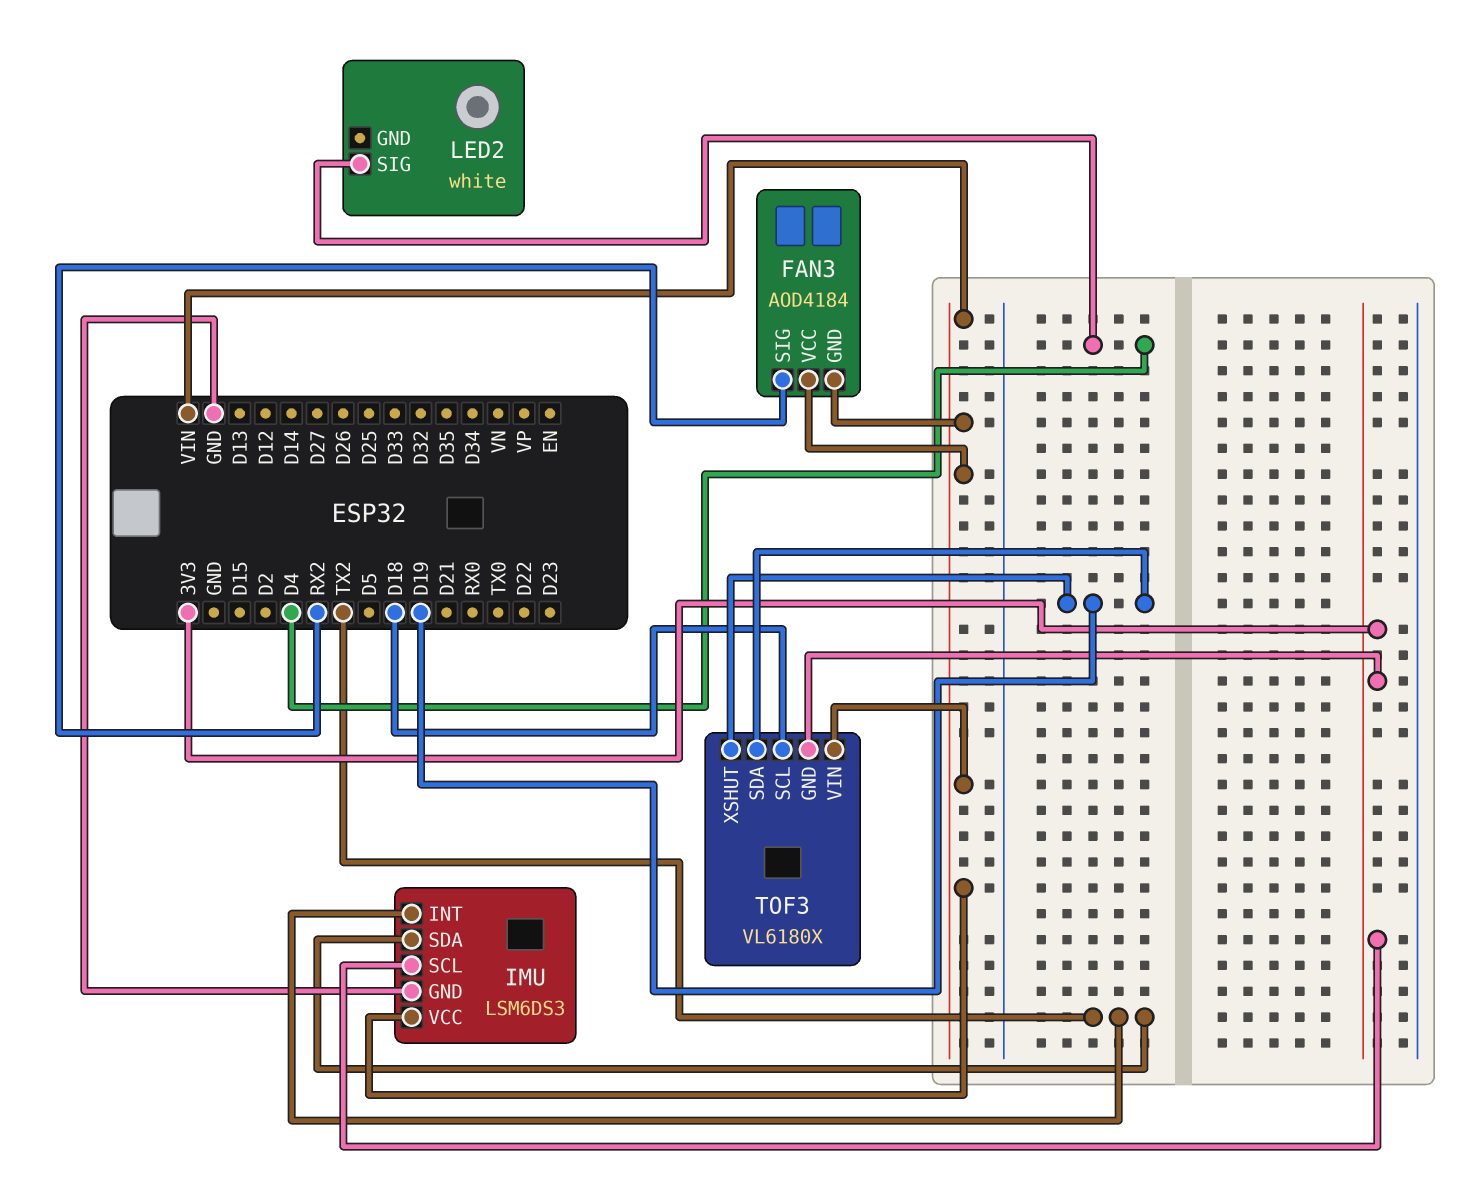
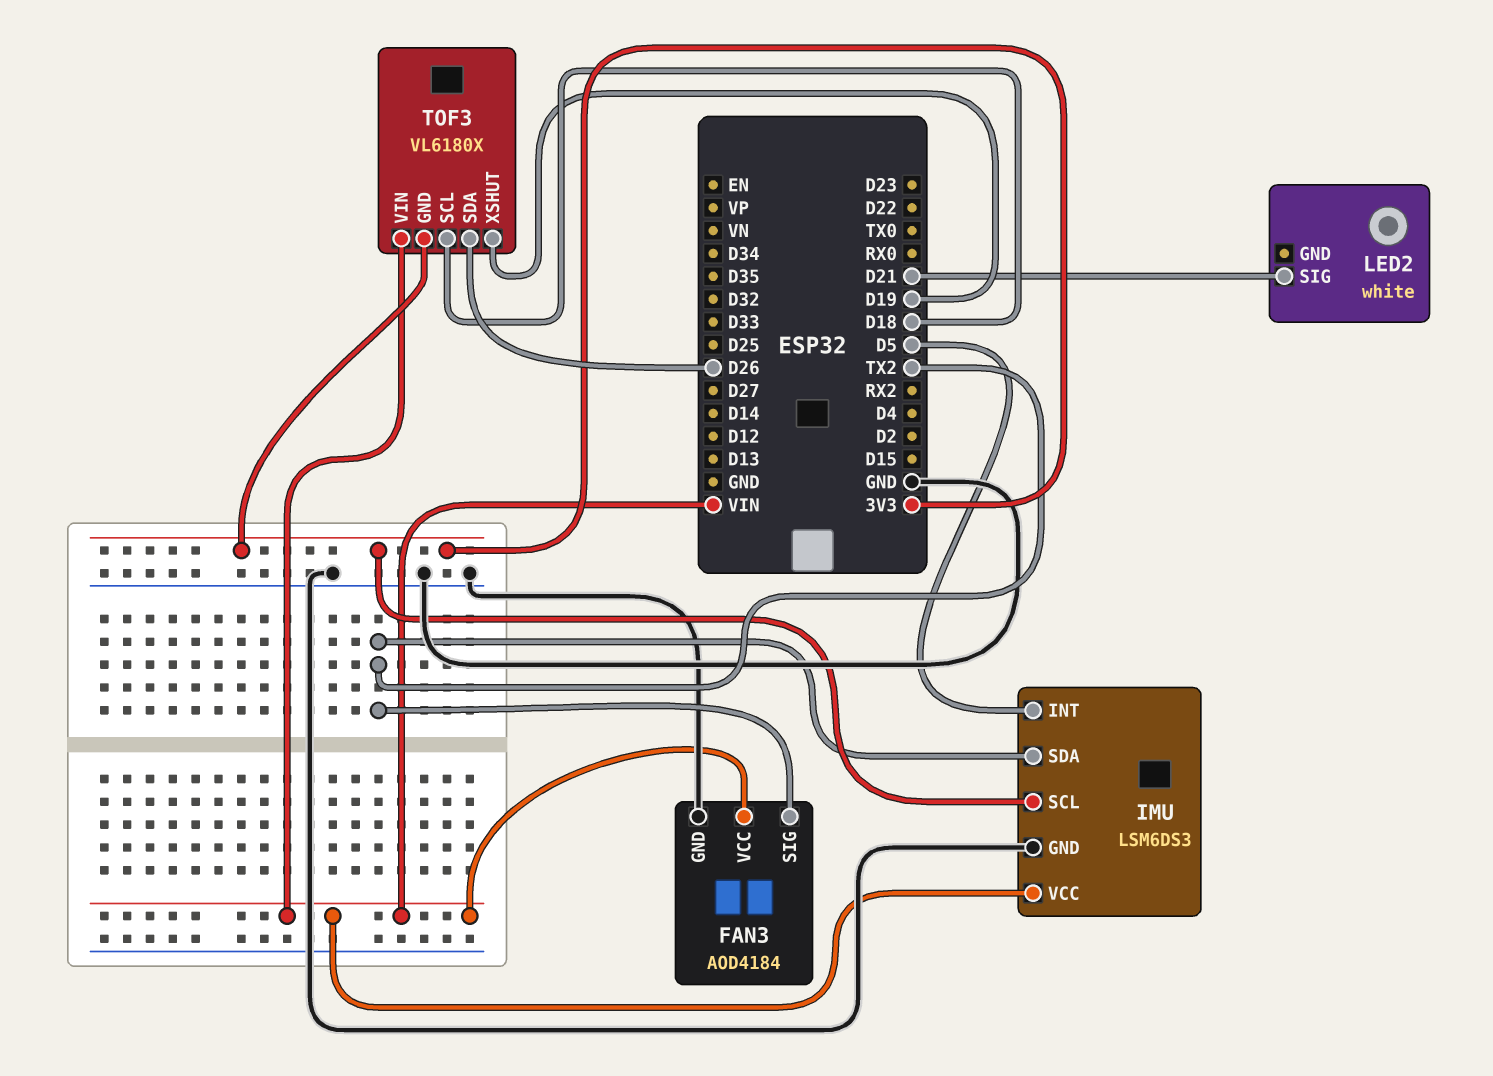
FAN3 pin GND: VIN -> GND
FAN3 pin SIG: RX2 -> TX2
IMU pin INT: TX2 -> D5
LED2 pin SIG: D4 -> D21
TOF3 pin SDA: D19 -> D26

